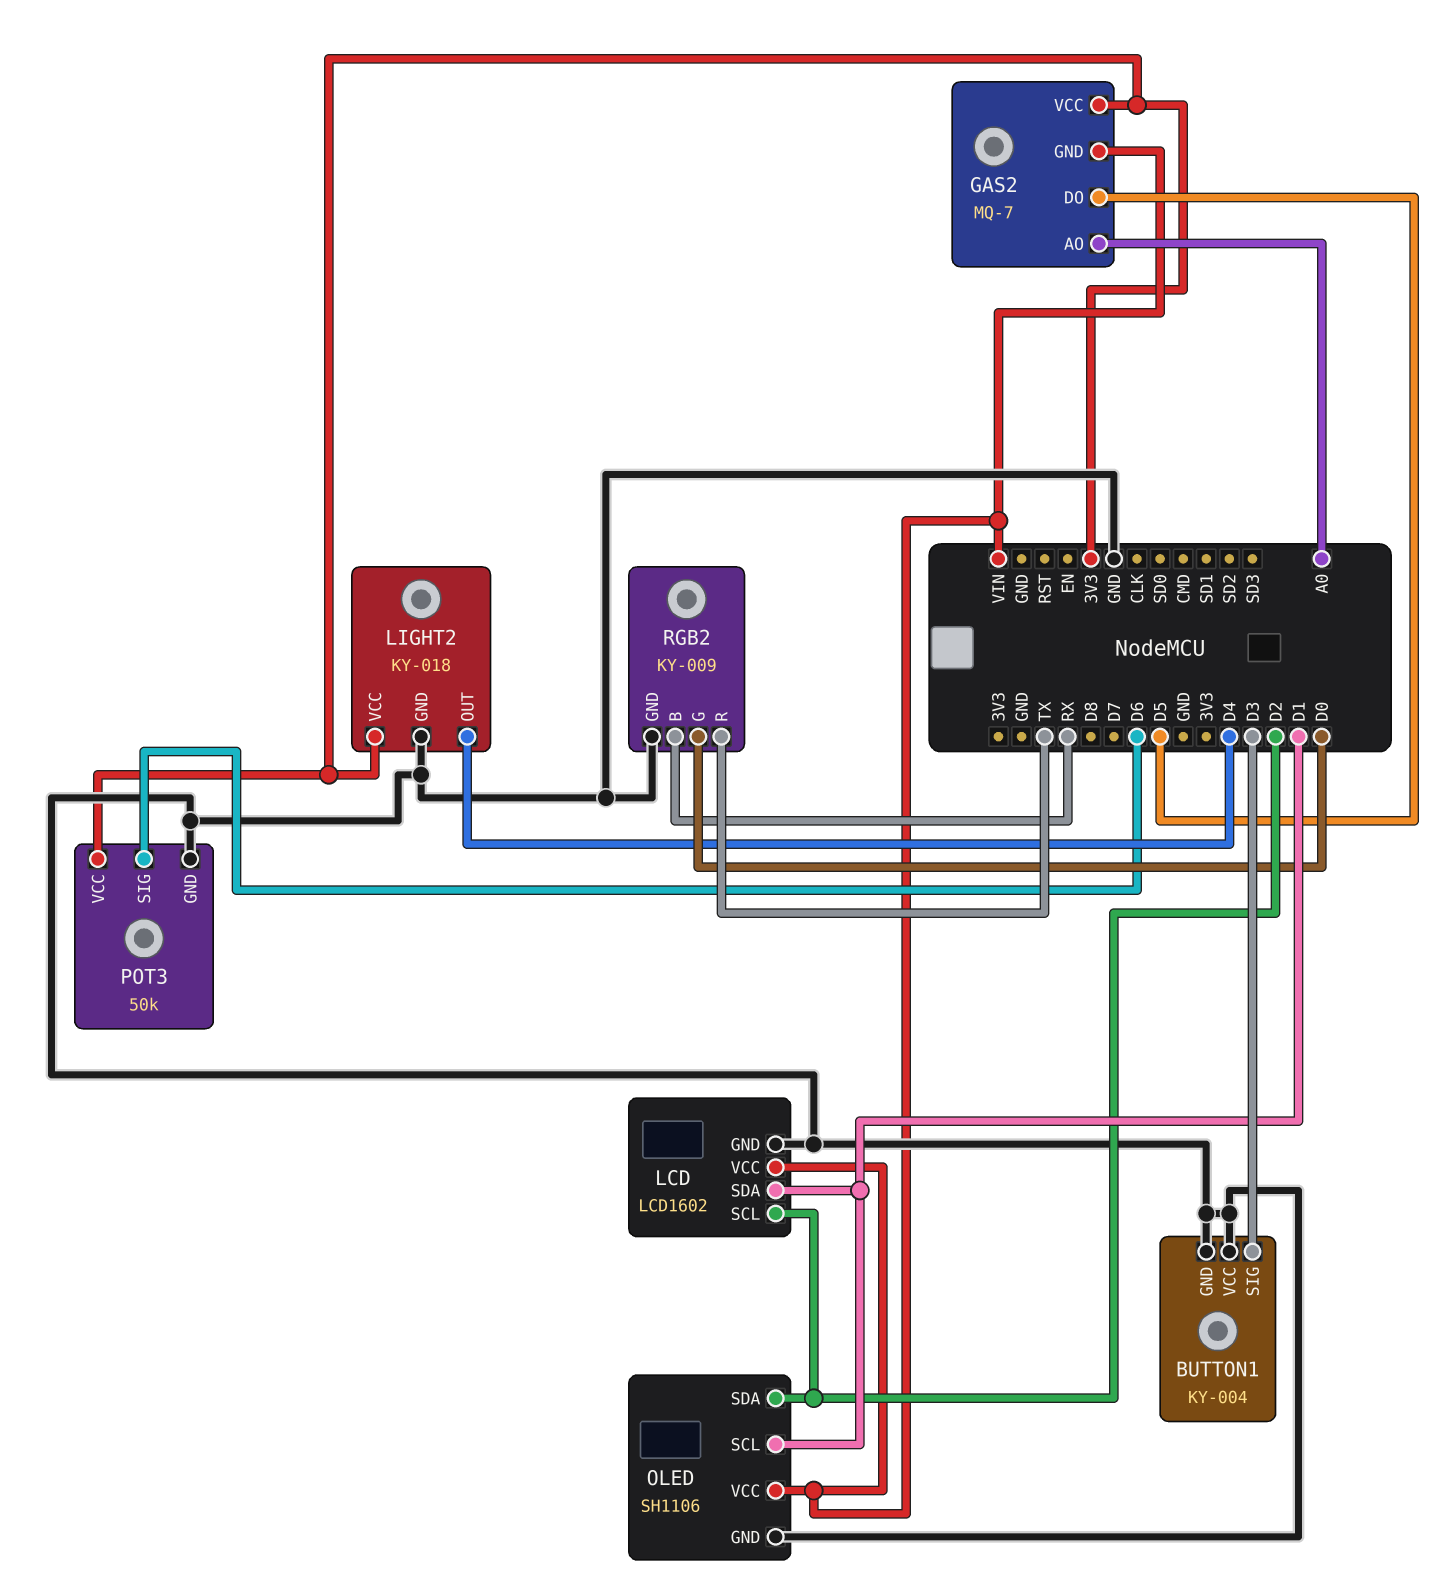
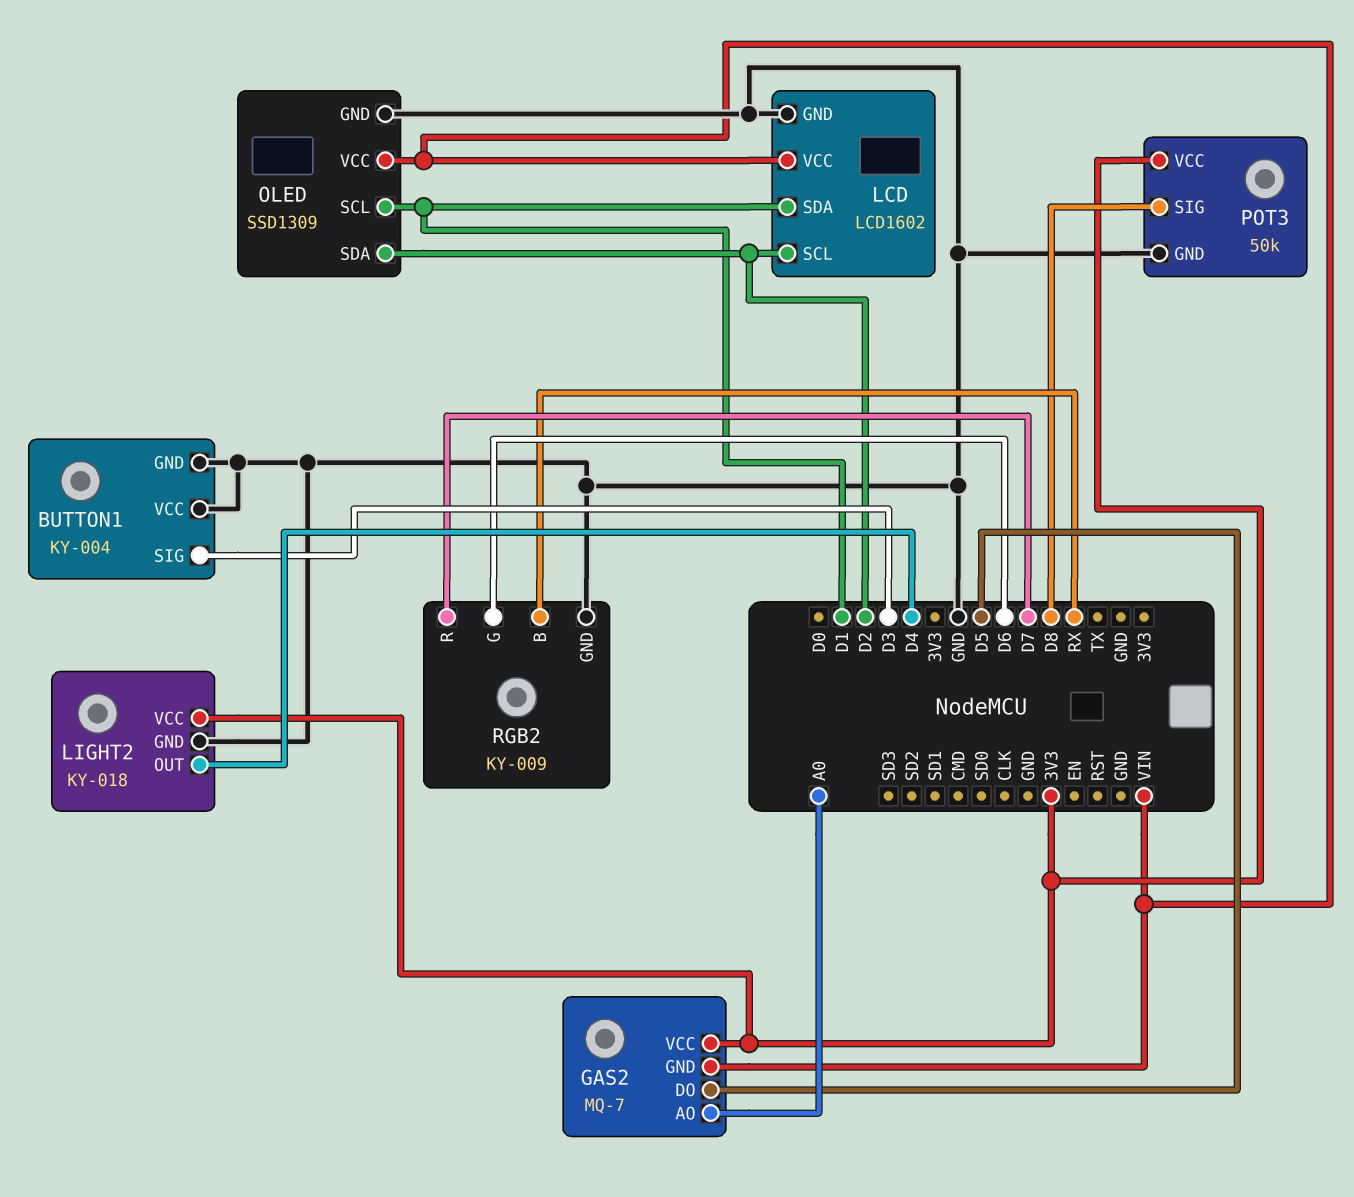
OLED: SH1106 -> SSD1309
POT3 pin SIG: D6 -> D8
RGB2 pin G: D0 -> D6
RGB2 pin R: TX -> D7

